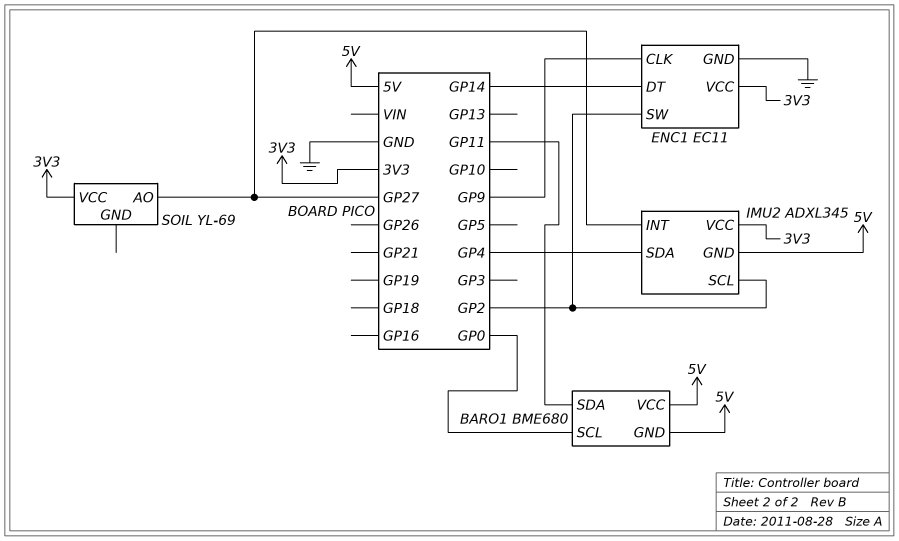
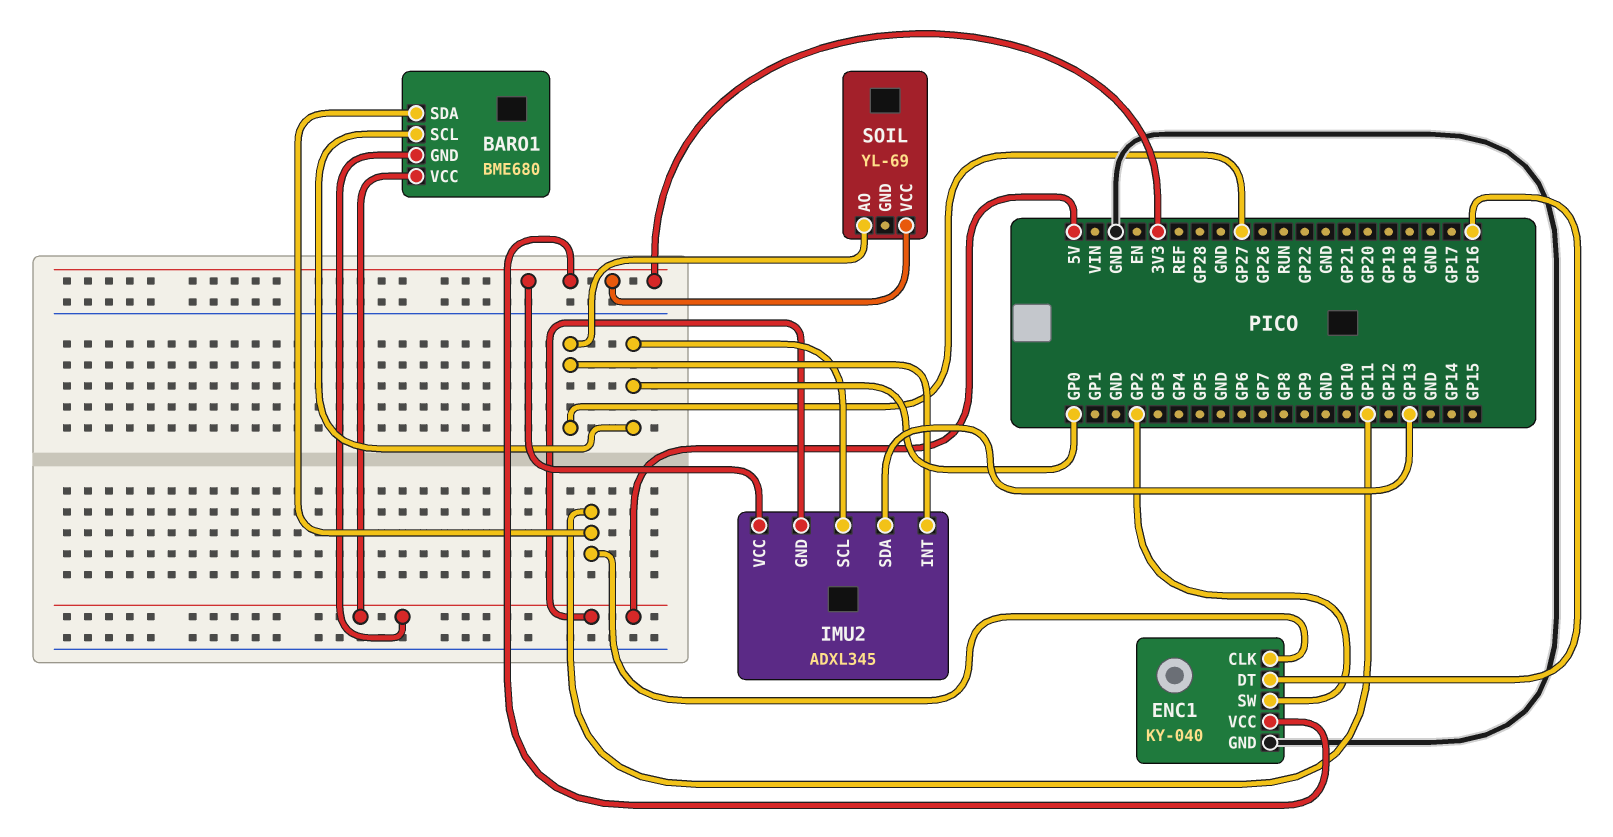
ENC1: EC11 -> KY-040
ENC1 pin CLK: GP9 -> GP11
ENC1 pin DT: GP14 -> GP16
IMU2 pin SCL: GP2 -> GP0
IMU2 pin SDA: GP4 -> GP13

